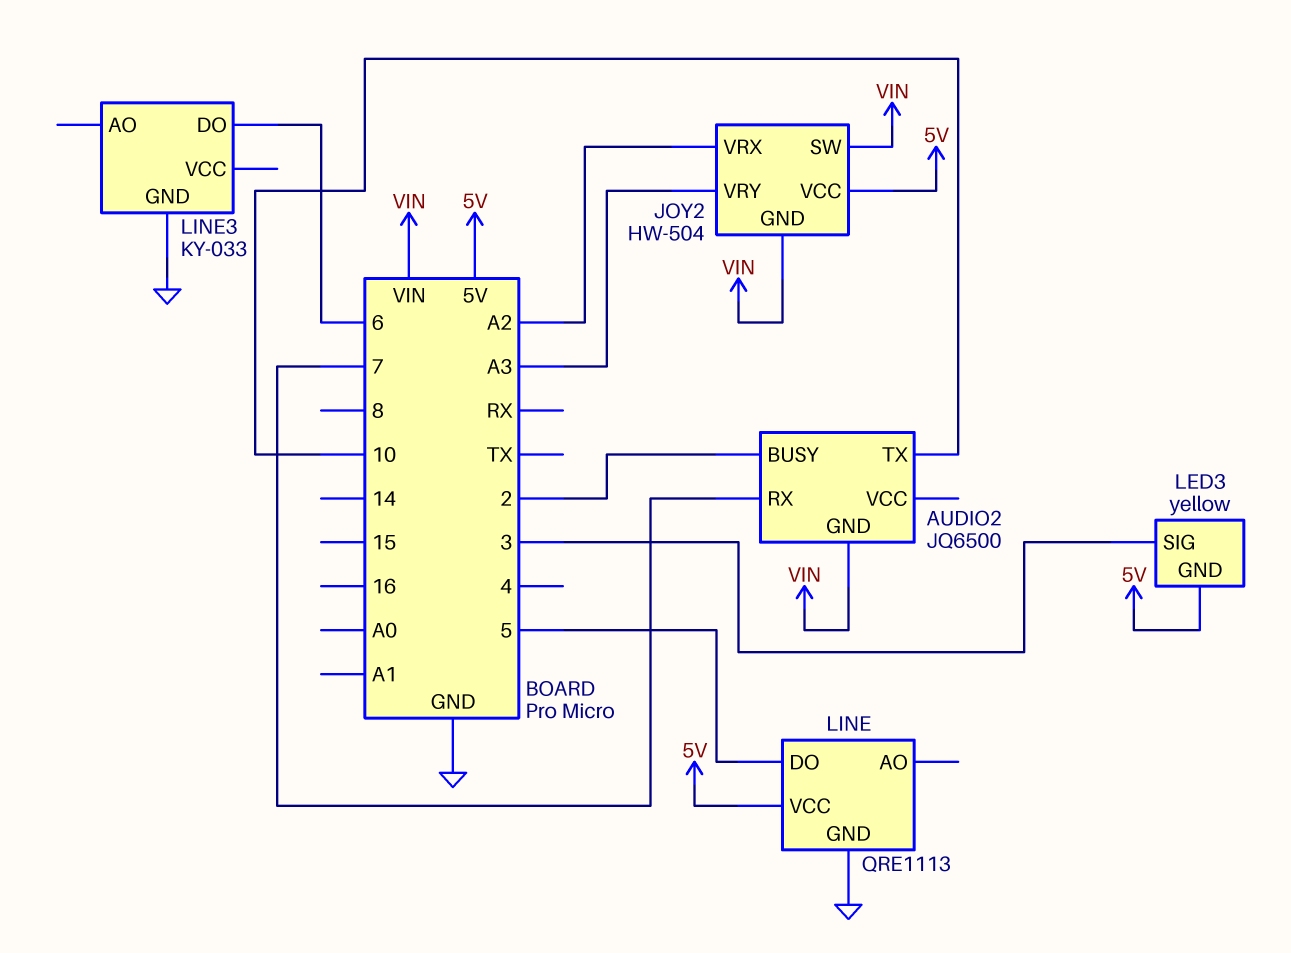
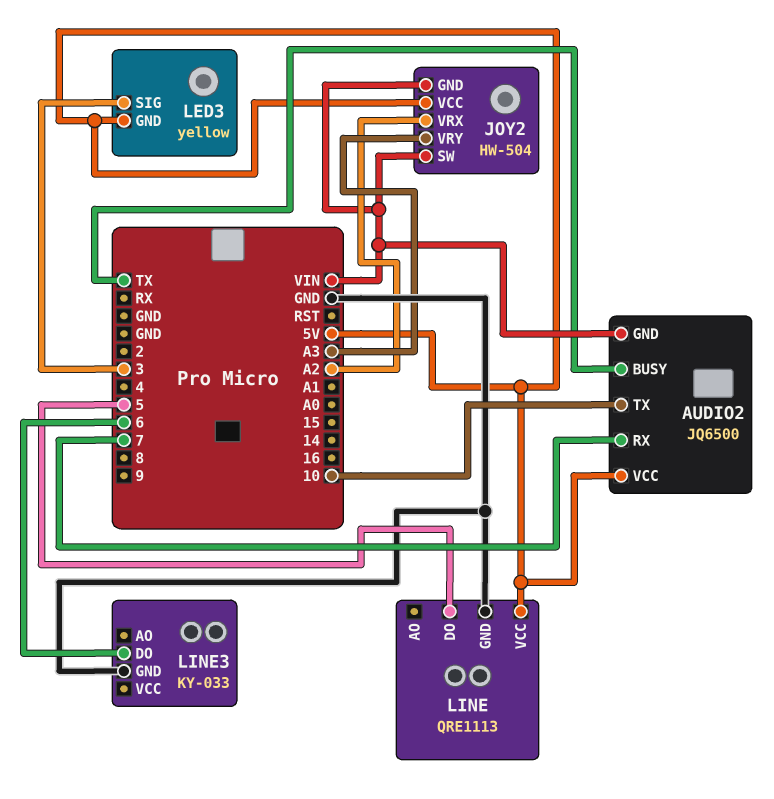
AUDIO2 pin BUSY: 2 -> TX
AUDIO2 pin VCC: none -> 5V

